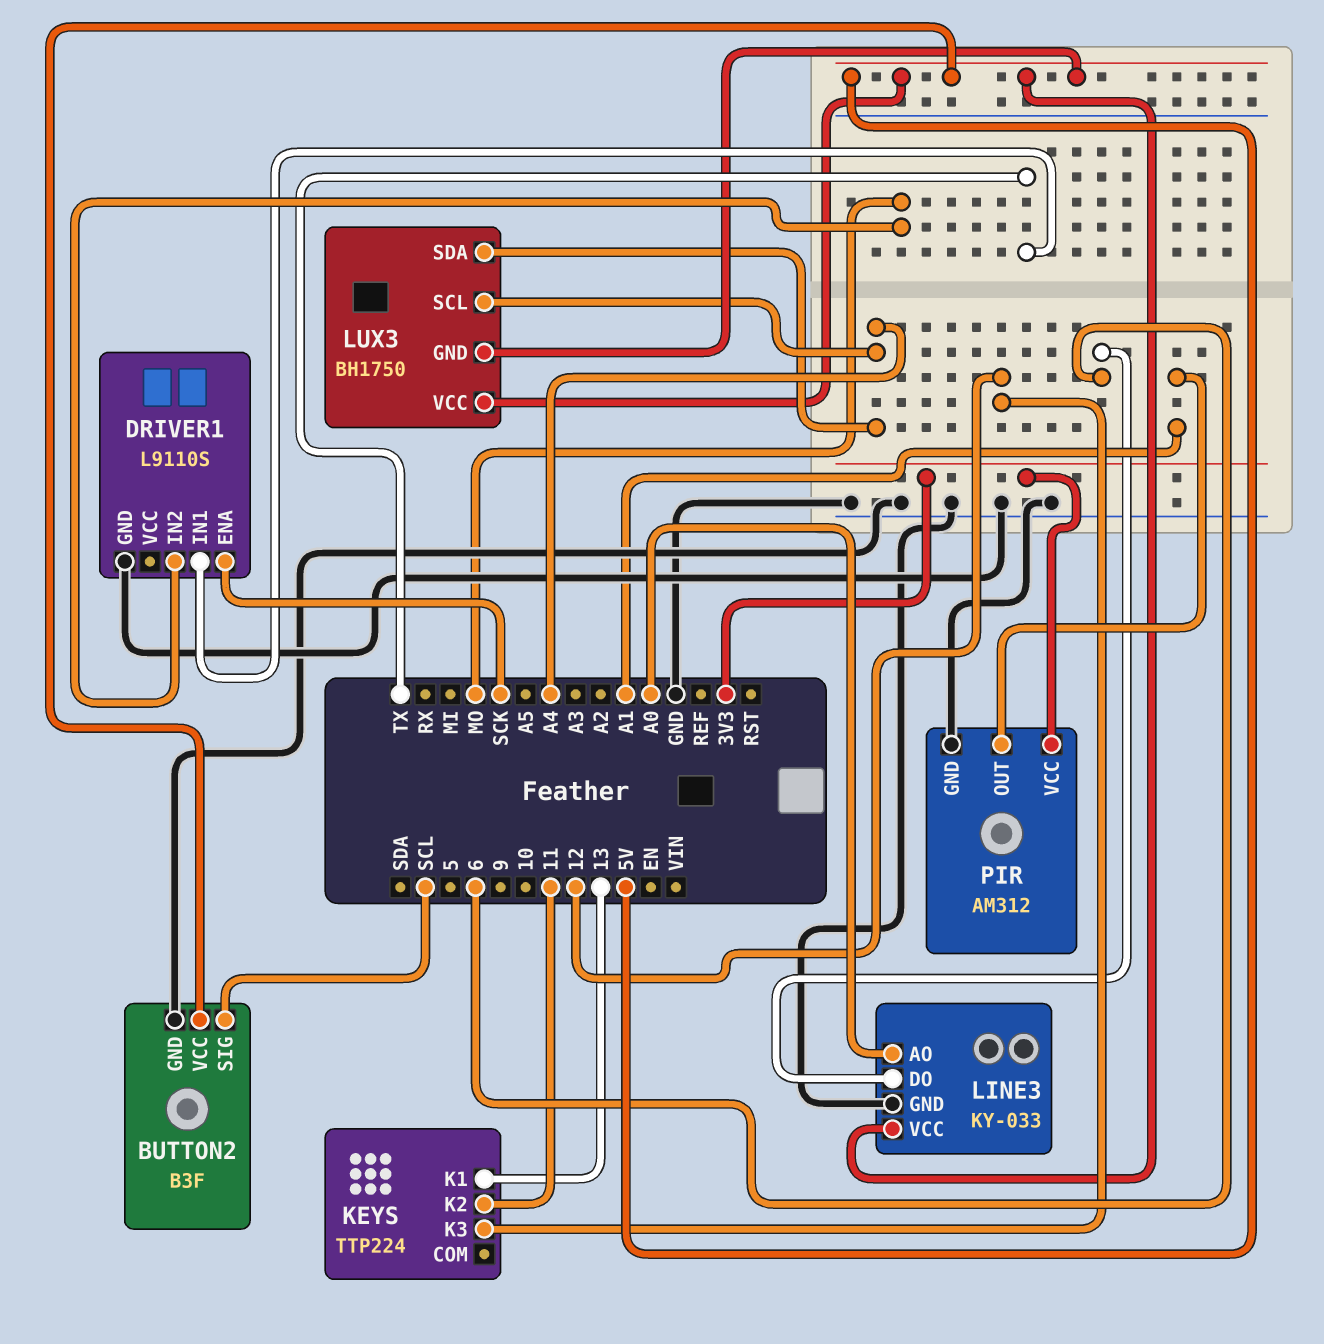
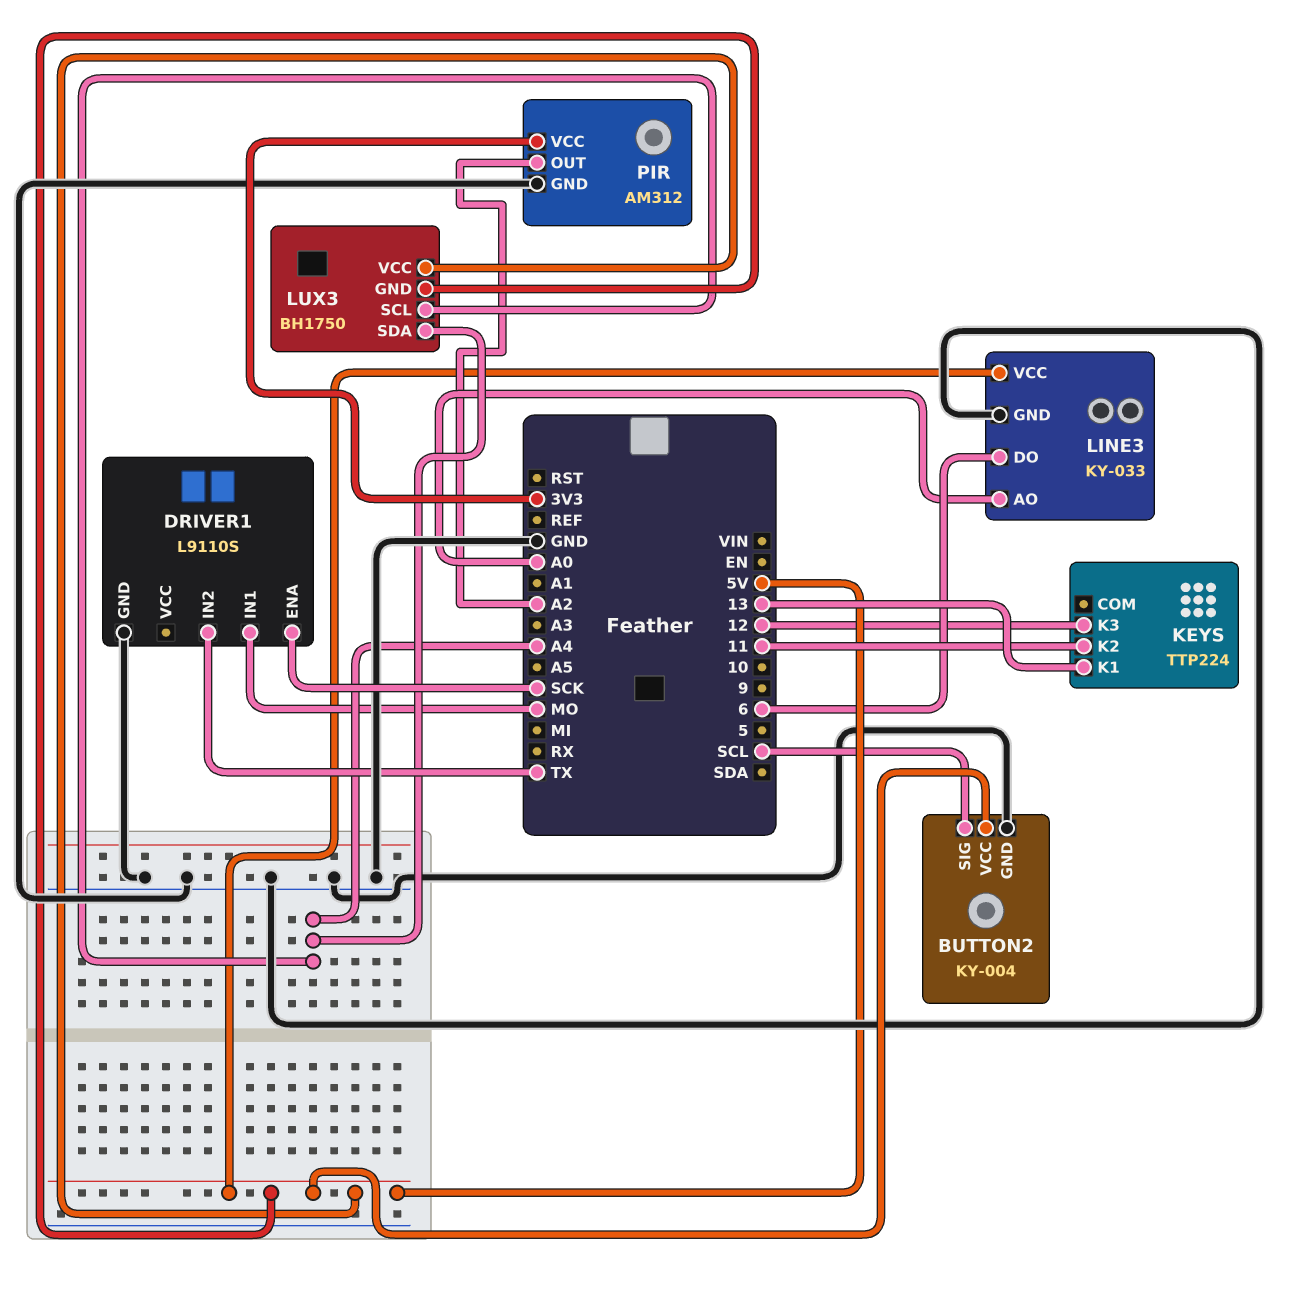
BUTTON2: B3F -> KY-004
DRIVER1 pin IN1: TX -> MO
DRIVER1 pin IN2: MO -> TX
PIR pin OUT: A1 -> A2

